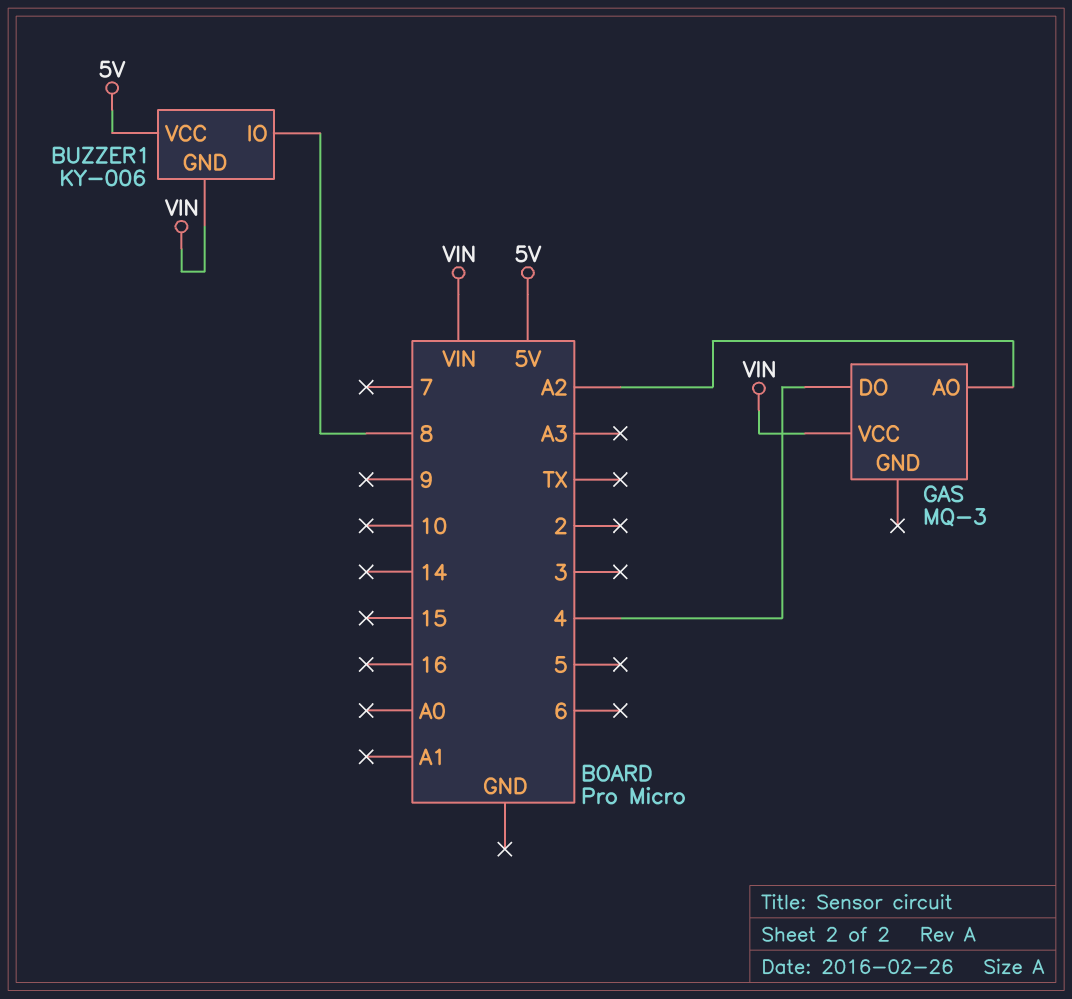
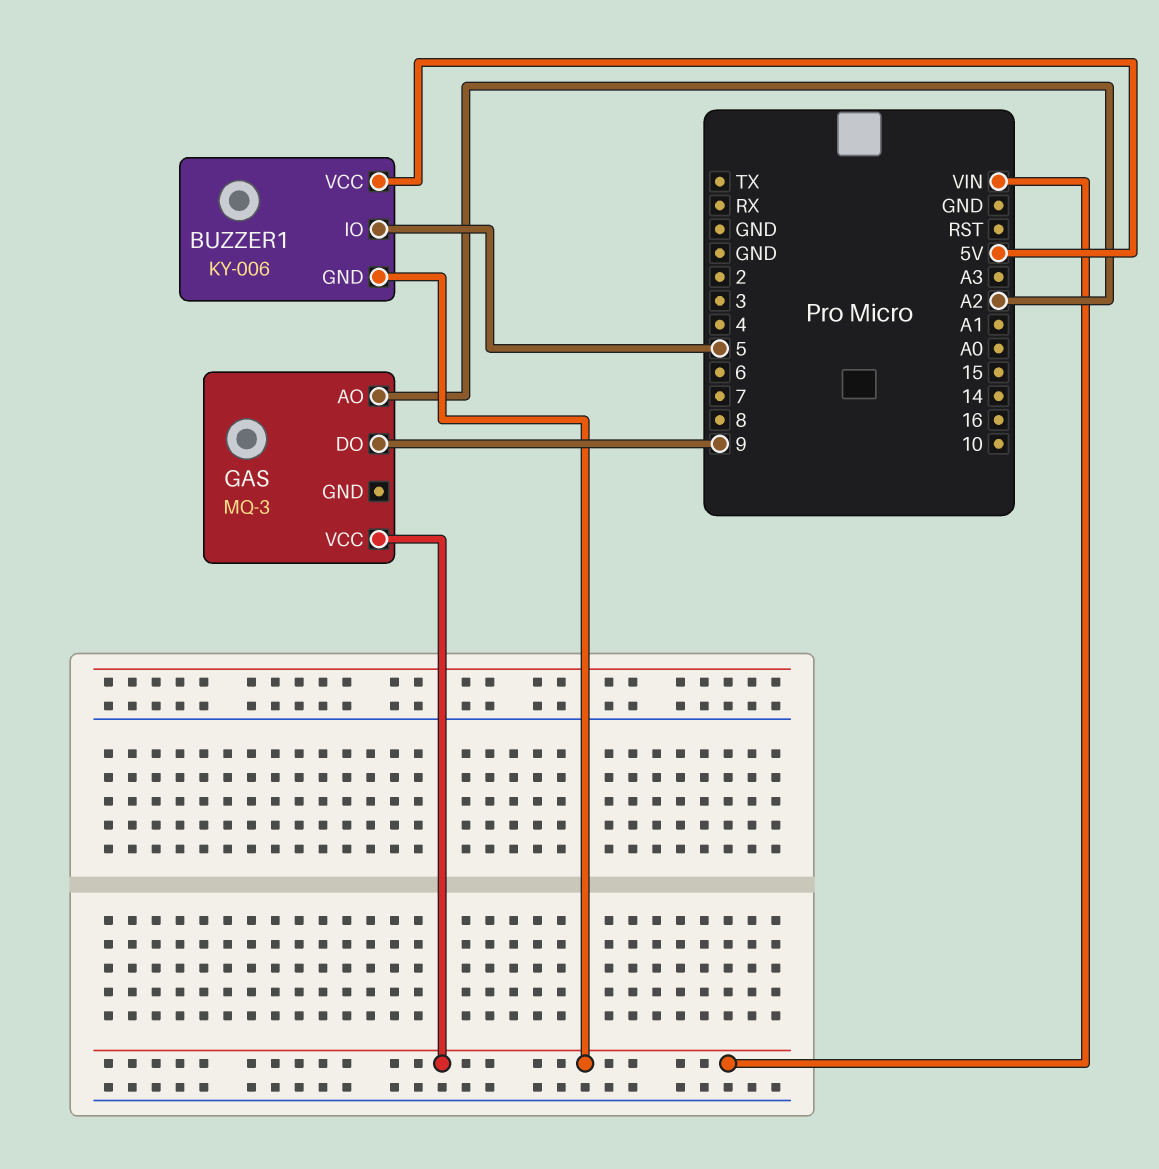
BUZZER1 pin IO: 8 -> 5
GAS pin DO: 4 -> 9

